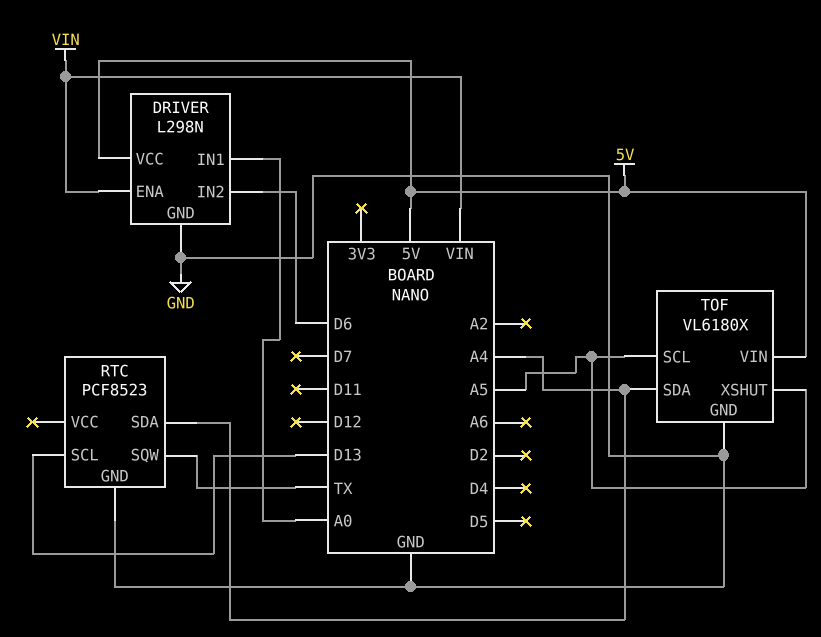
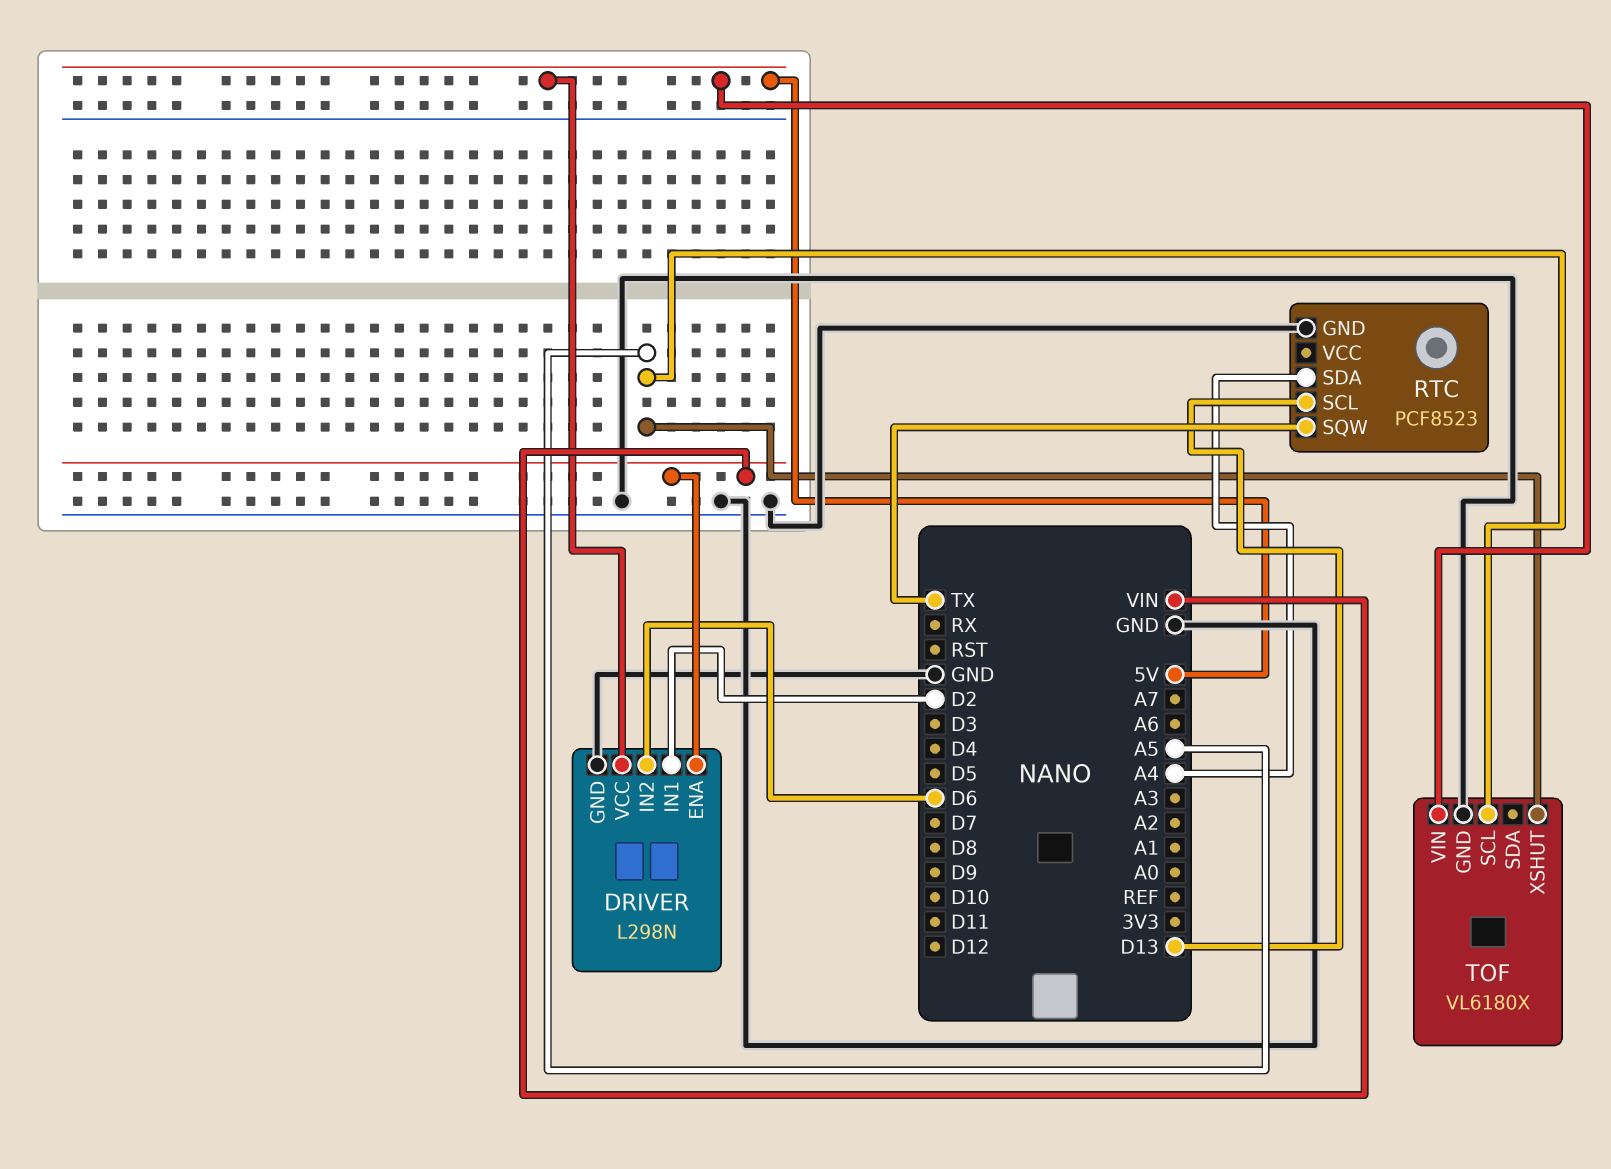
DRIVER pin IN1: A0 -> D2
TOF pin SDA: A4 -> none

